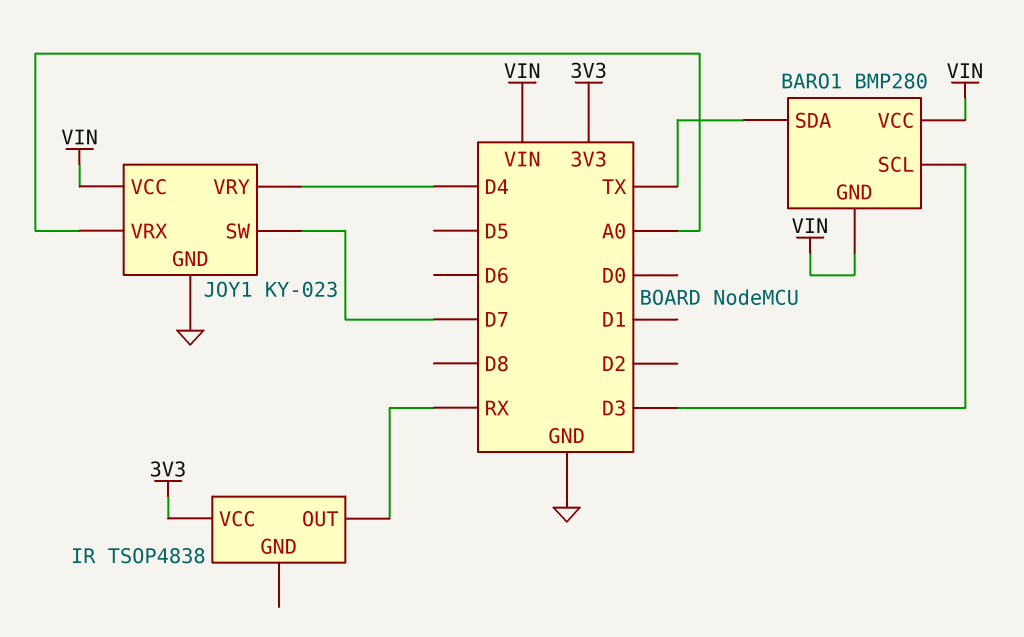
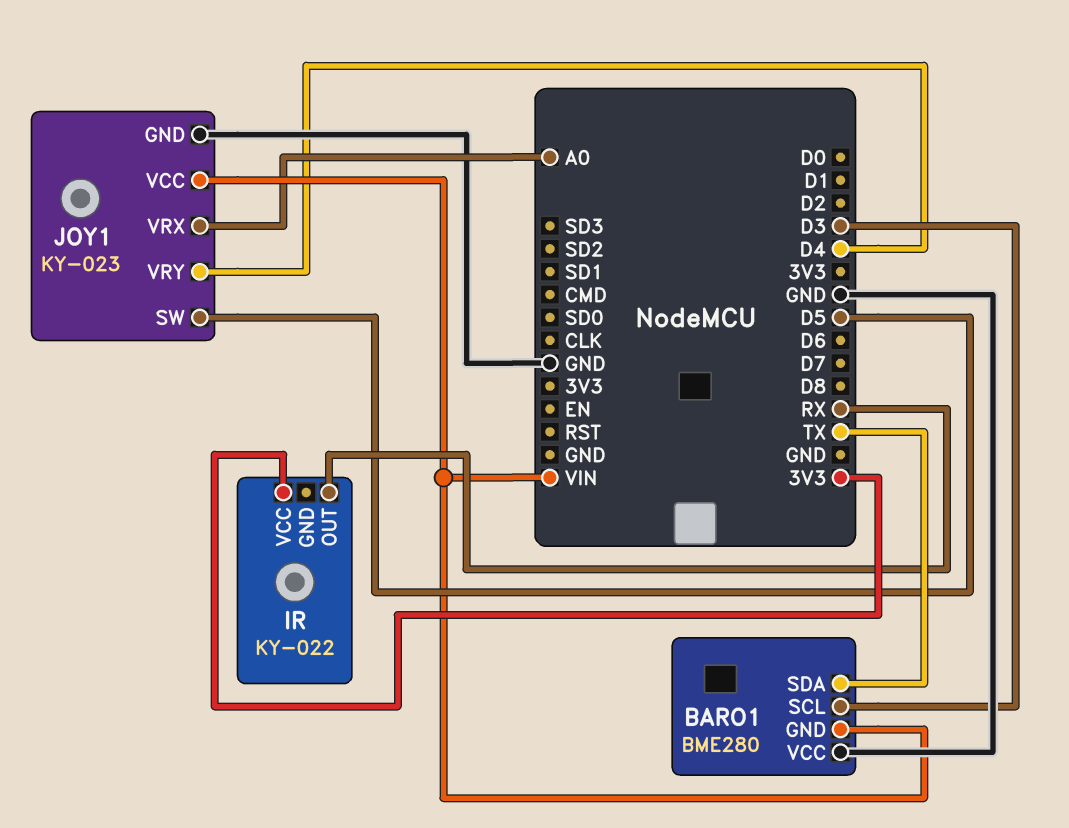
BARO1: BMP280 -> BME280
BARO1 pin VCC: VIN -> GND
IR: TSOP4838 -> KY-022
JOY1 pin SW: D7 -> D5

